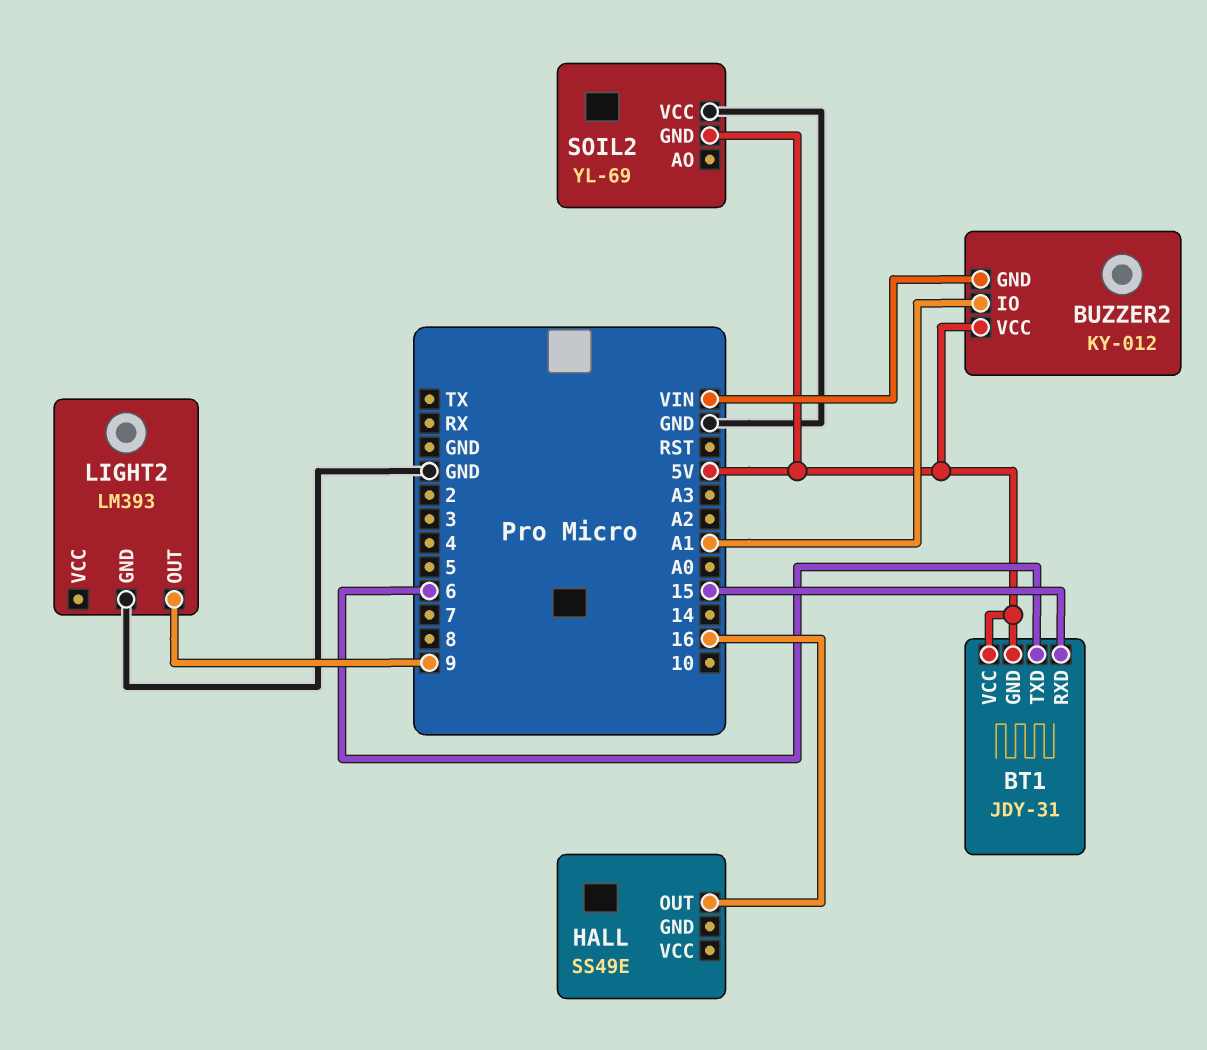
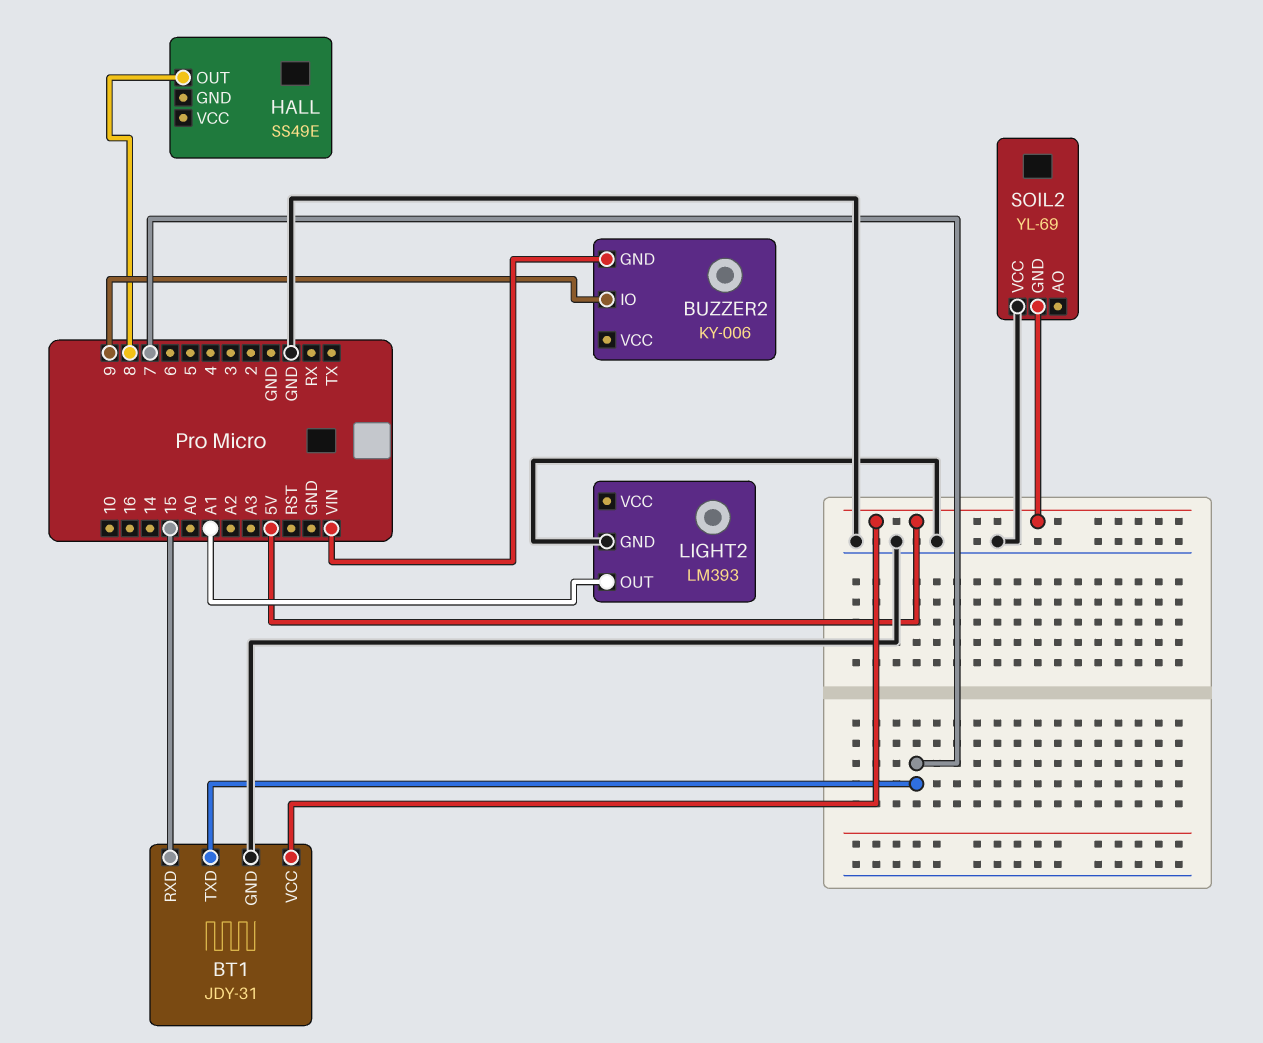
BT1 pin GND: 5V -> GND
BT1 pin TXD: 6 -> 7
BUZZER2: KY-012 -> KY-006
BUZZER2 pin IO: A1 -> 9
BUZZER2 pin VCC: 5V -> none
HALL pin OUT: 16 -> 8
LIGHT2 pin OUT: 9 -> A1

